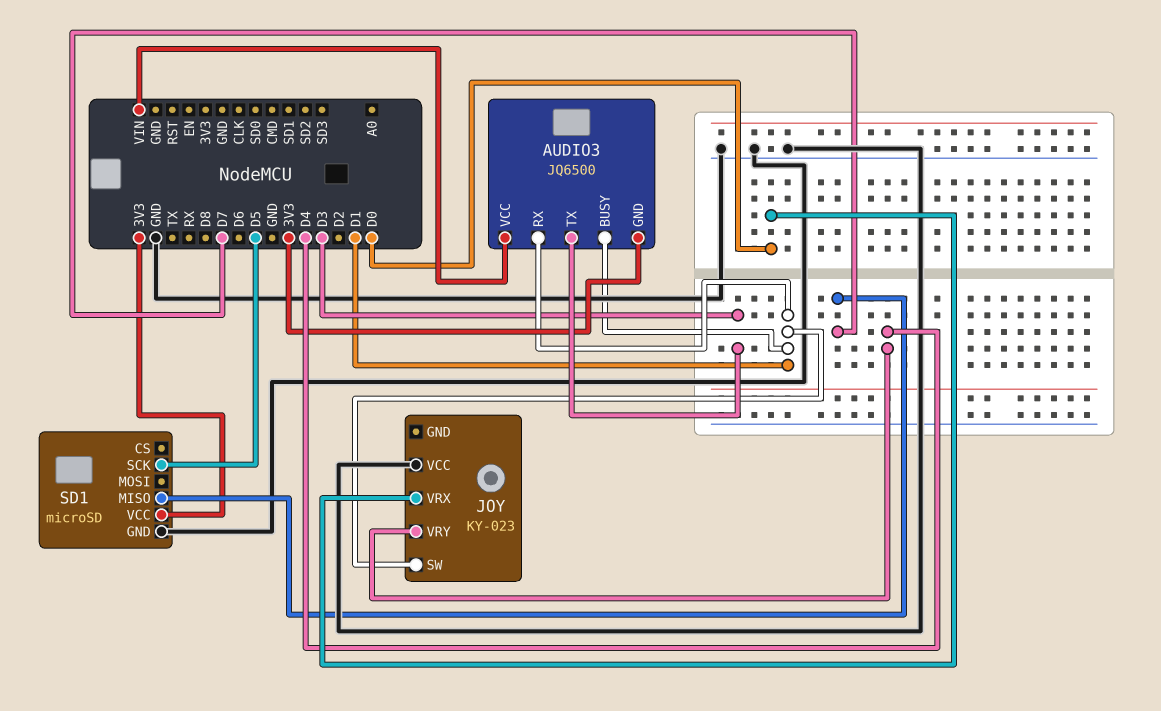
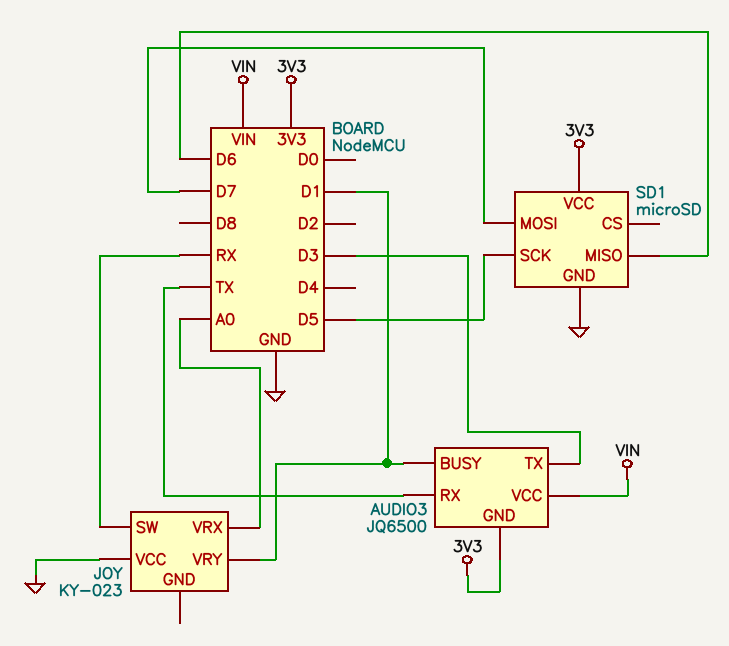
AUDIO3 pin RX: D1 -> TX
JOY pin SW: D1 -> RX
JOY pin VRX: D0 -> A0
JOY pin VRY: D4 -> D1
SD1 pin MISO: D7 -> D6
SD1 pin MOSI: none -> D7

